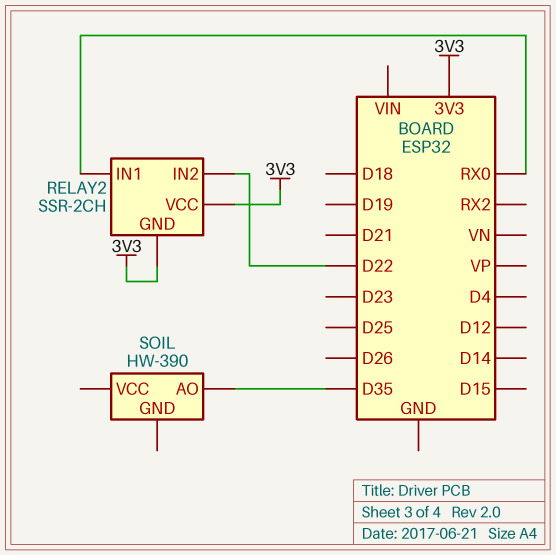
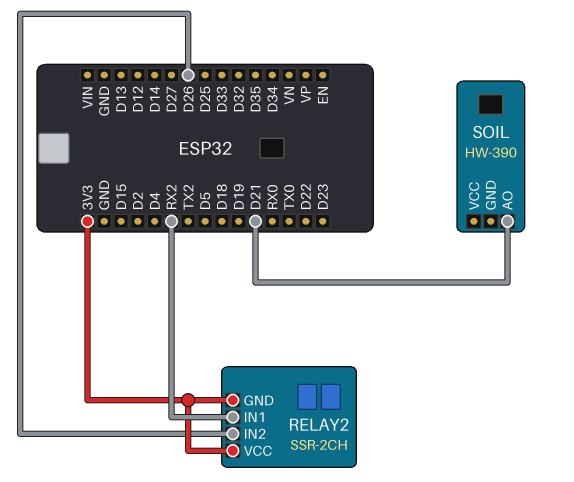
RELAY2 pin IN1: RX0 -> RX2
RELAY2 pin IN2: D22 -> D26
SOIL pin AO: D35 -> D21

